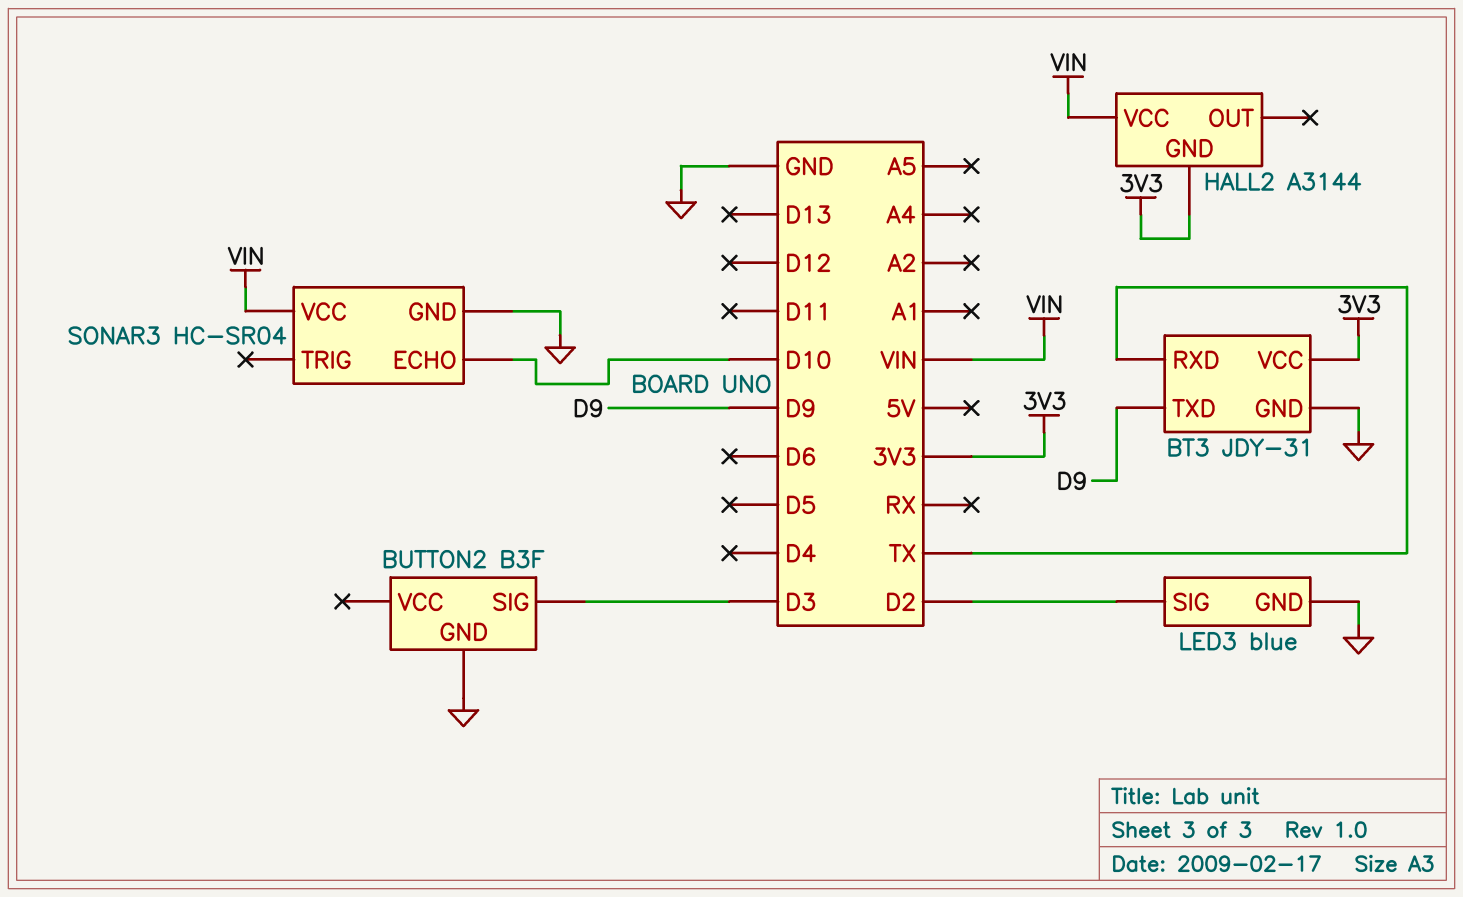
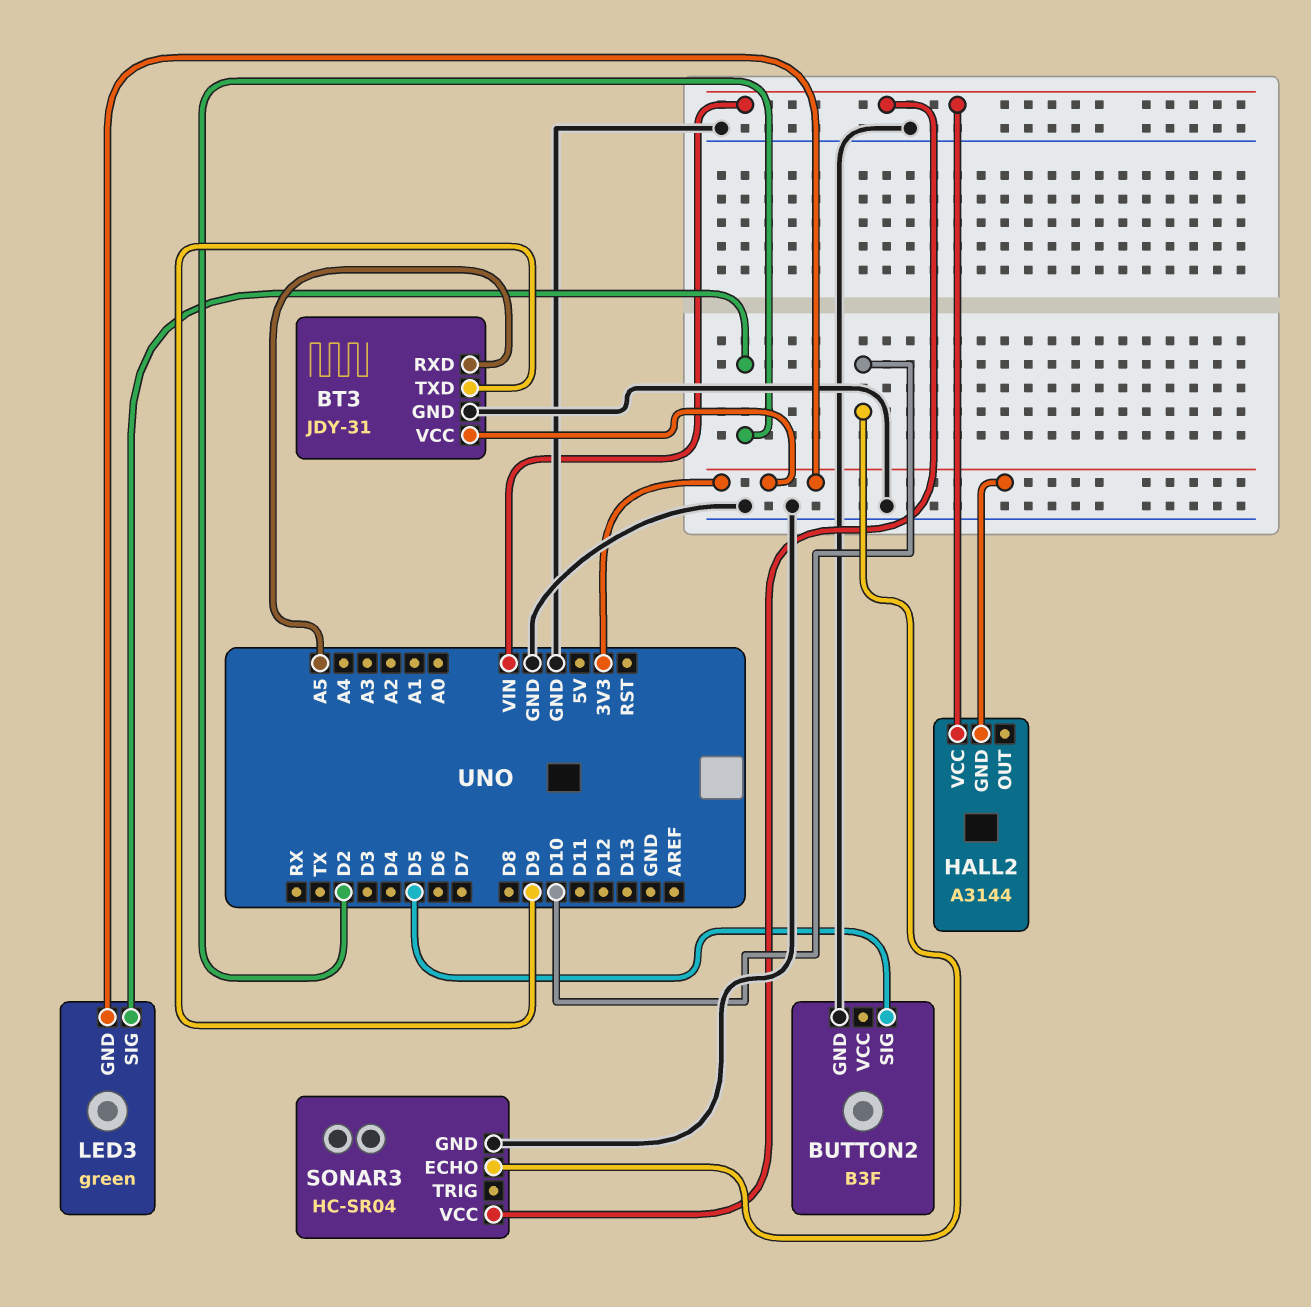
BT3 pin RXD: TX -> A5
BUTTON2 pin SIG: D3 -> D5
LED3: blue -> green
LED3 pin GND: GND -> 3V3

